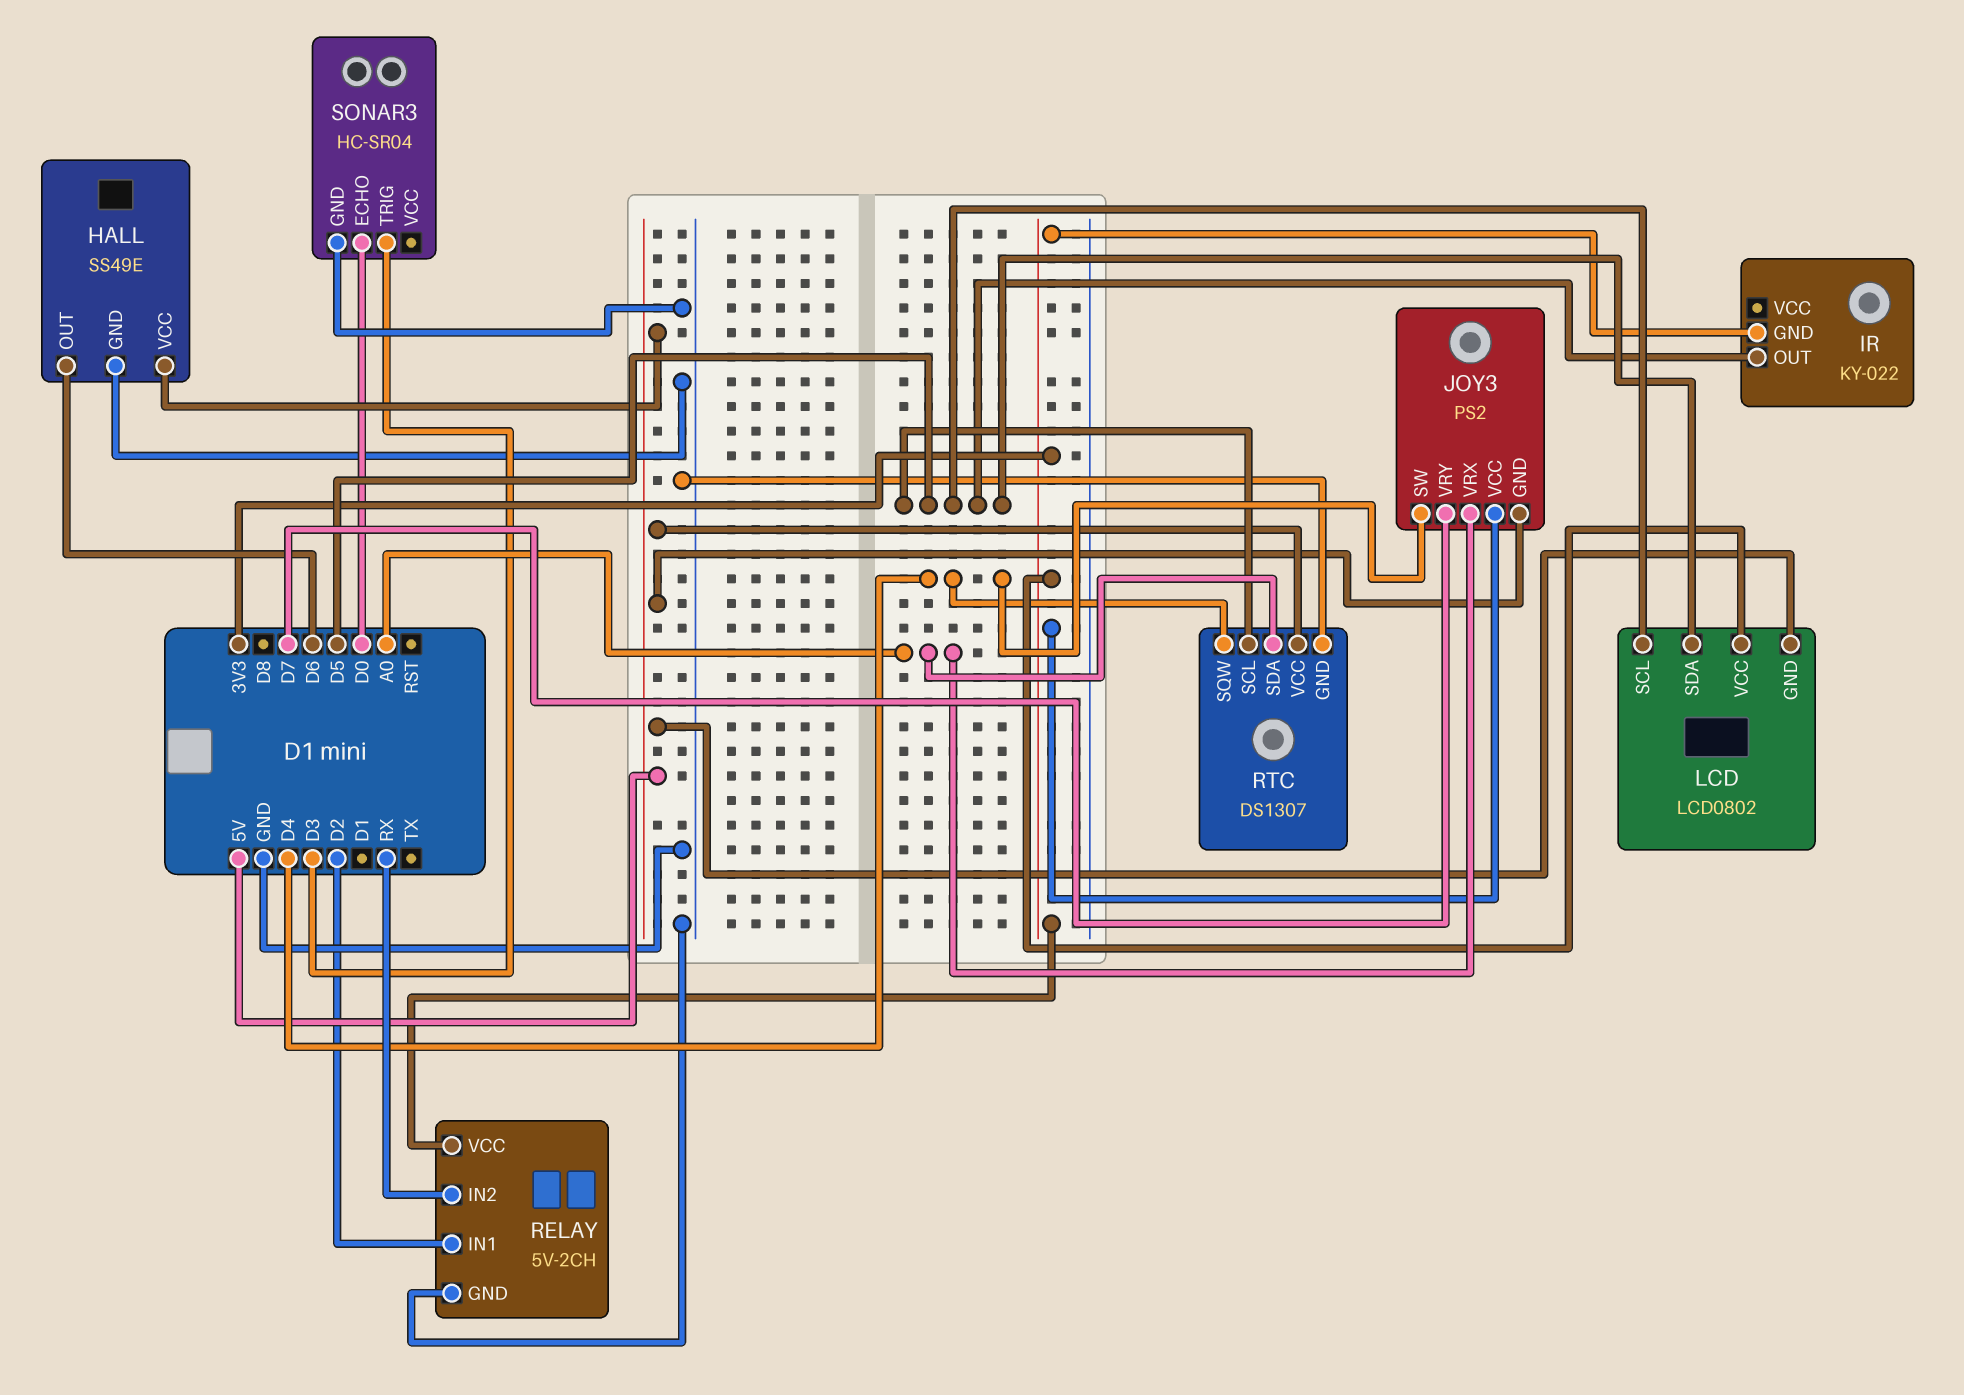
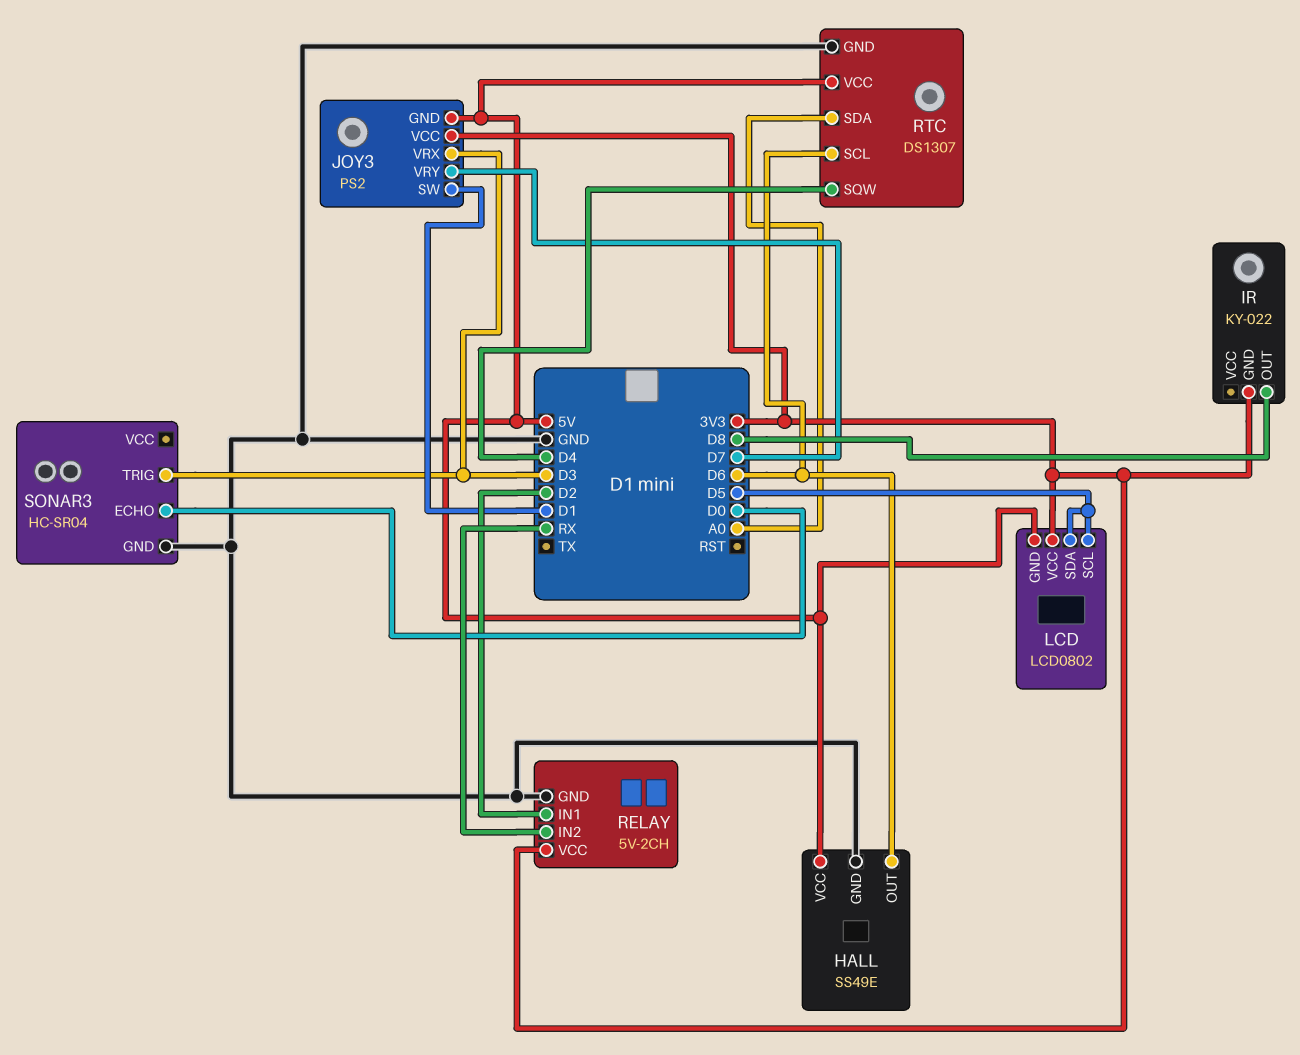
IR pin OUT: D5 -> D8
JOY3 pin SW: D4 -> D1
JOY3 pin VRX: A0 -> D3
RTC pin SCL: D5 -> D6

